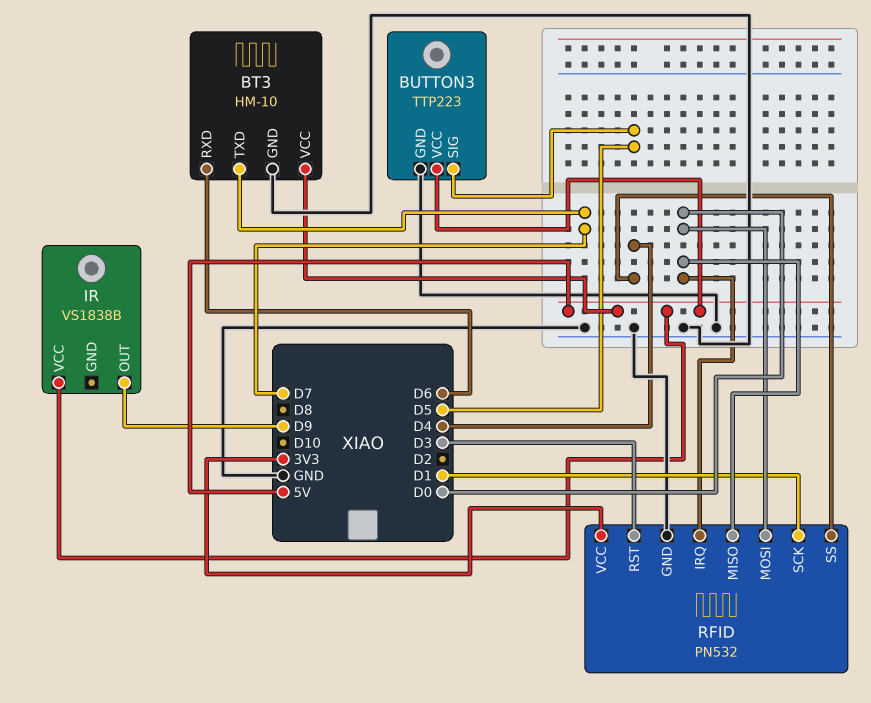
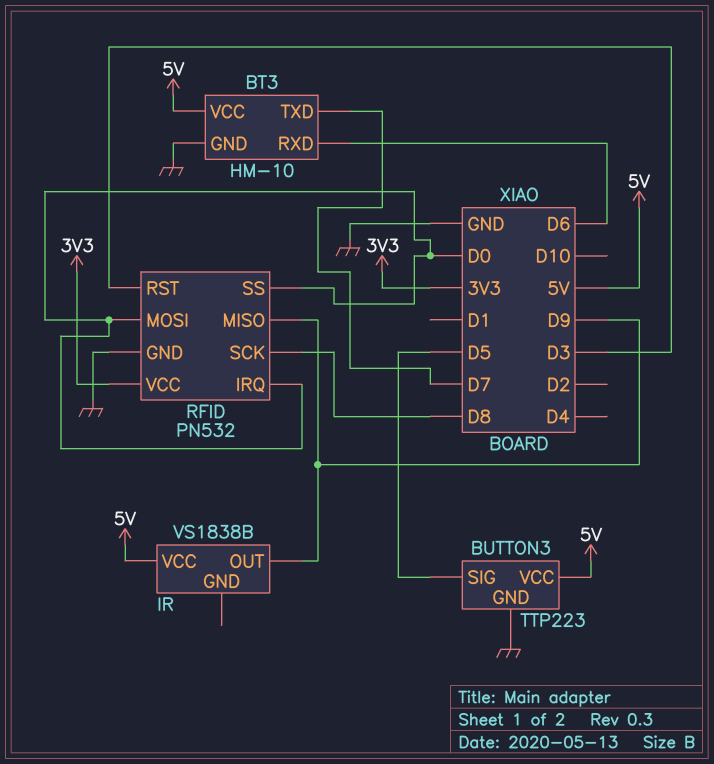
RFID pin MISO: D0 -> D9
RFID pin SCK: D1 -> D8
RFID pin SS: D4 -> D0

